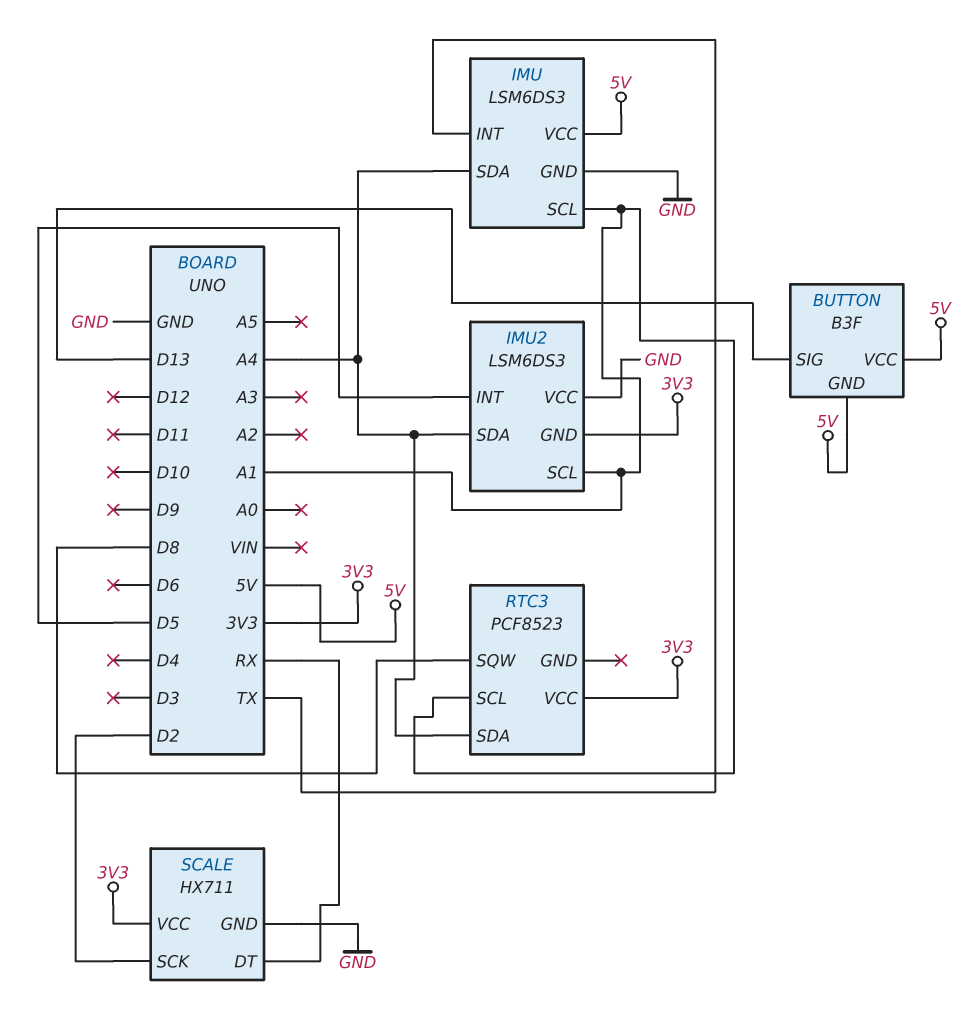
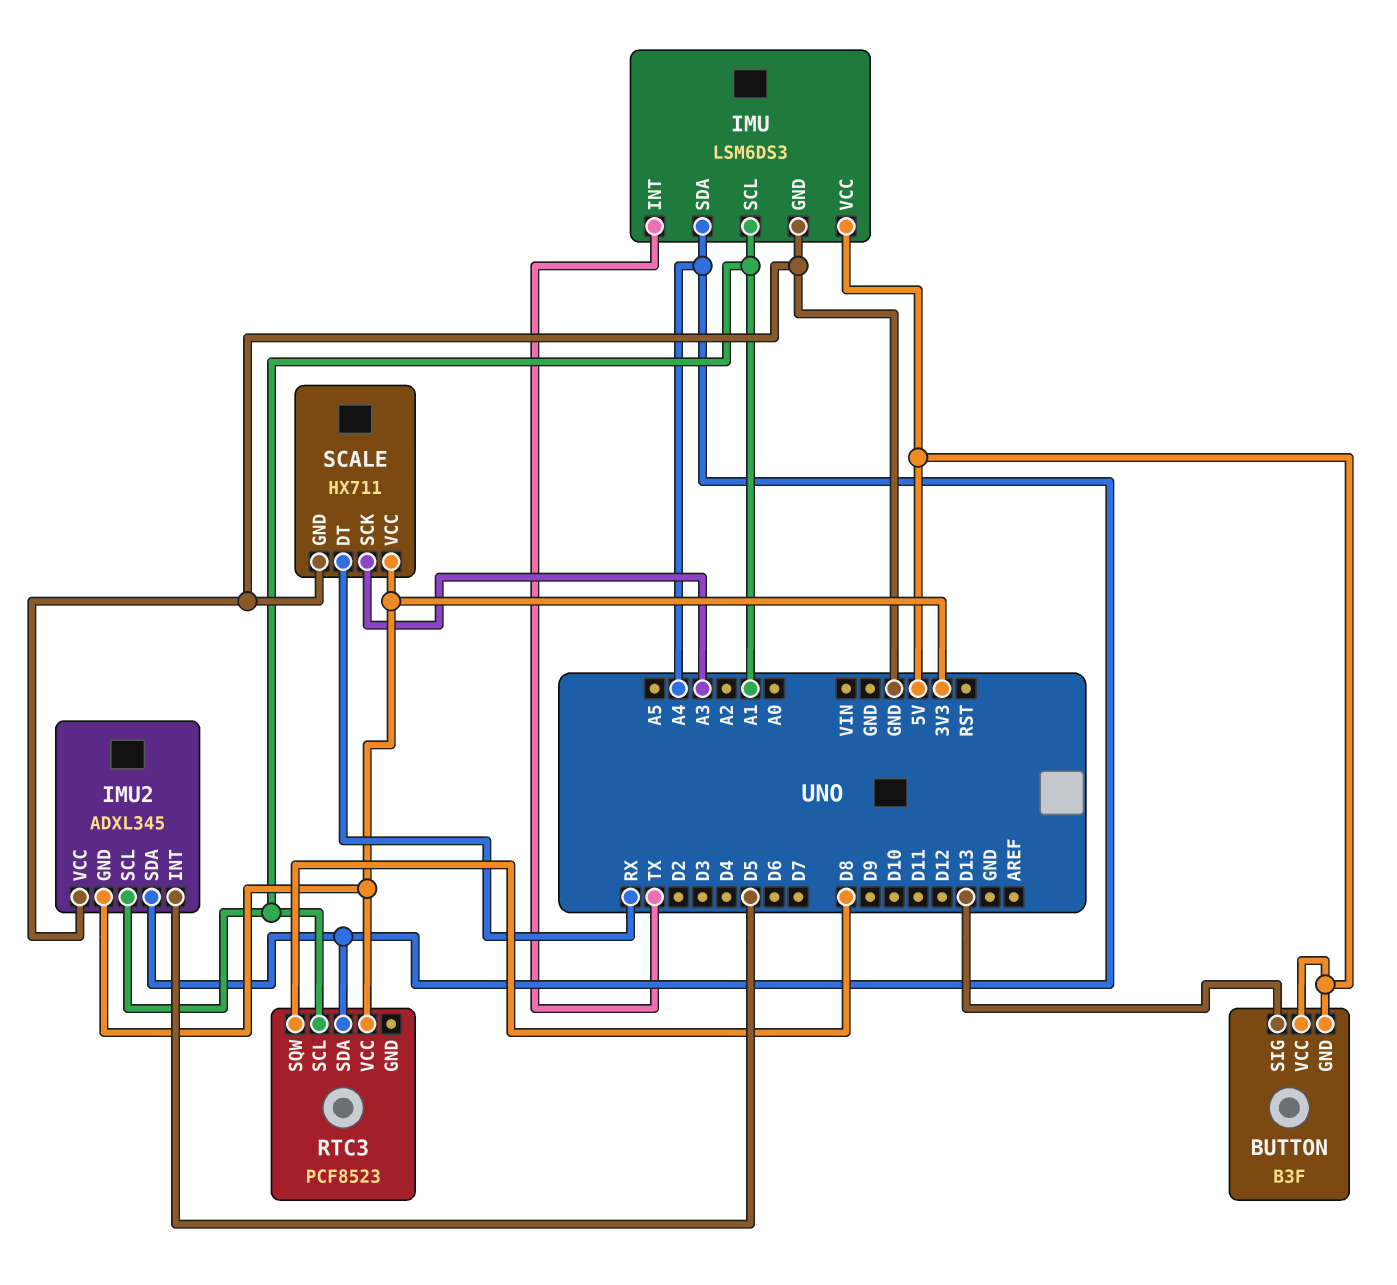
IMU2: LSM6DS3 -> ADXL345
SCALE pin SCK: D2 -> A3

